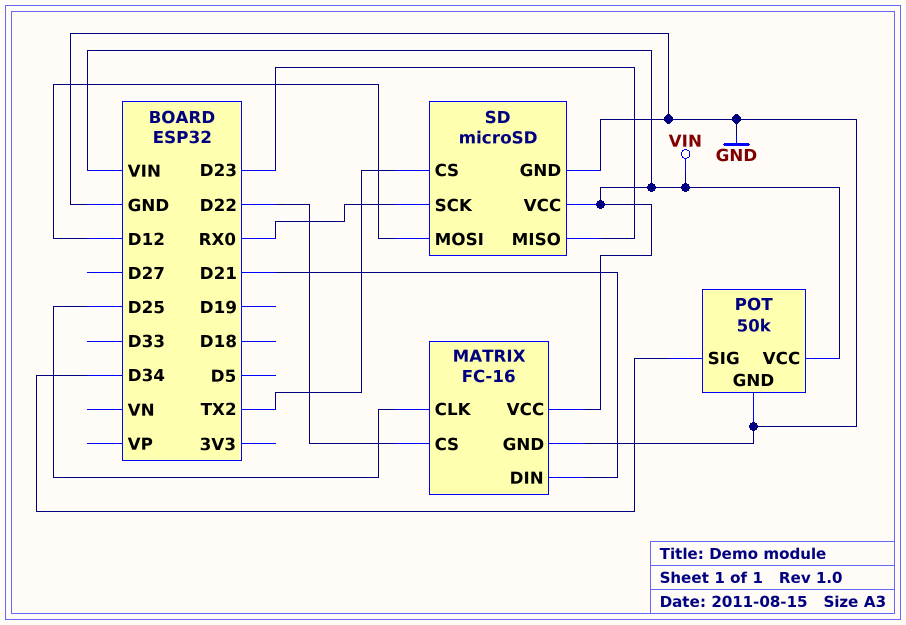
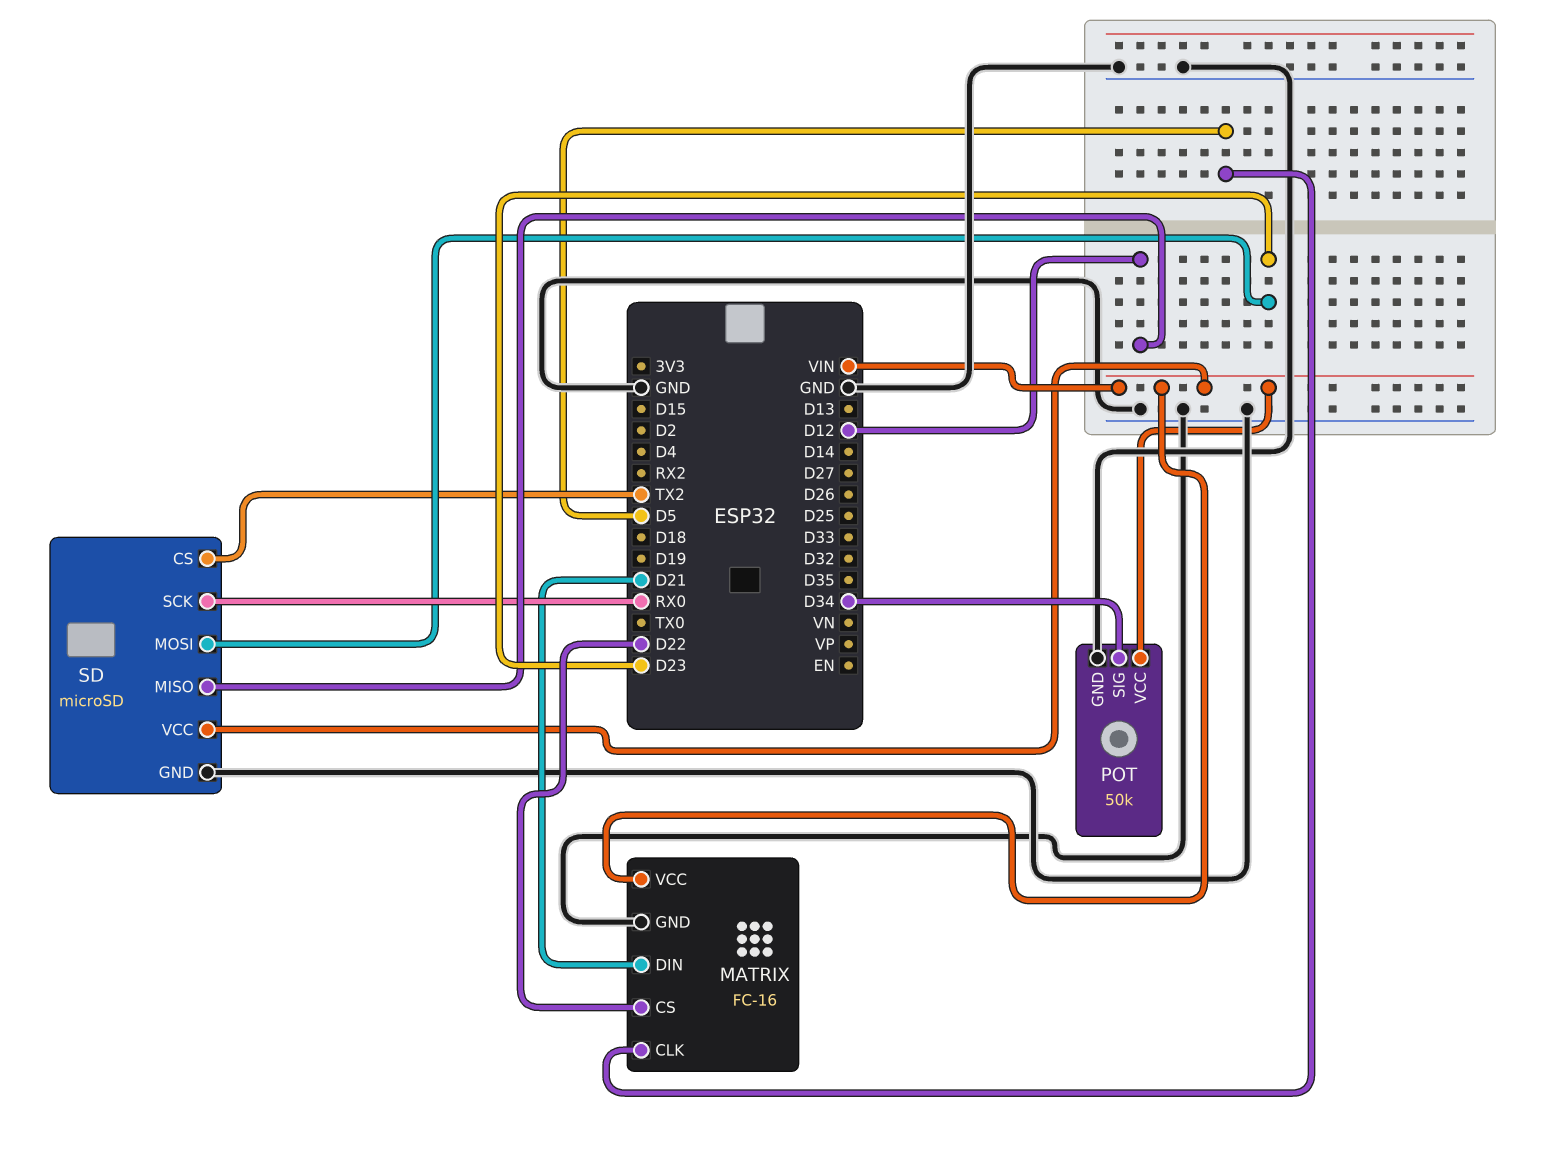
MATRIX pin CLK: D25 -> D5
SD pin MISO: D23 -> D12
SD pin MOSI: D12 -> D23

